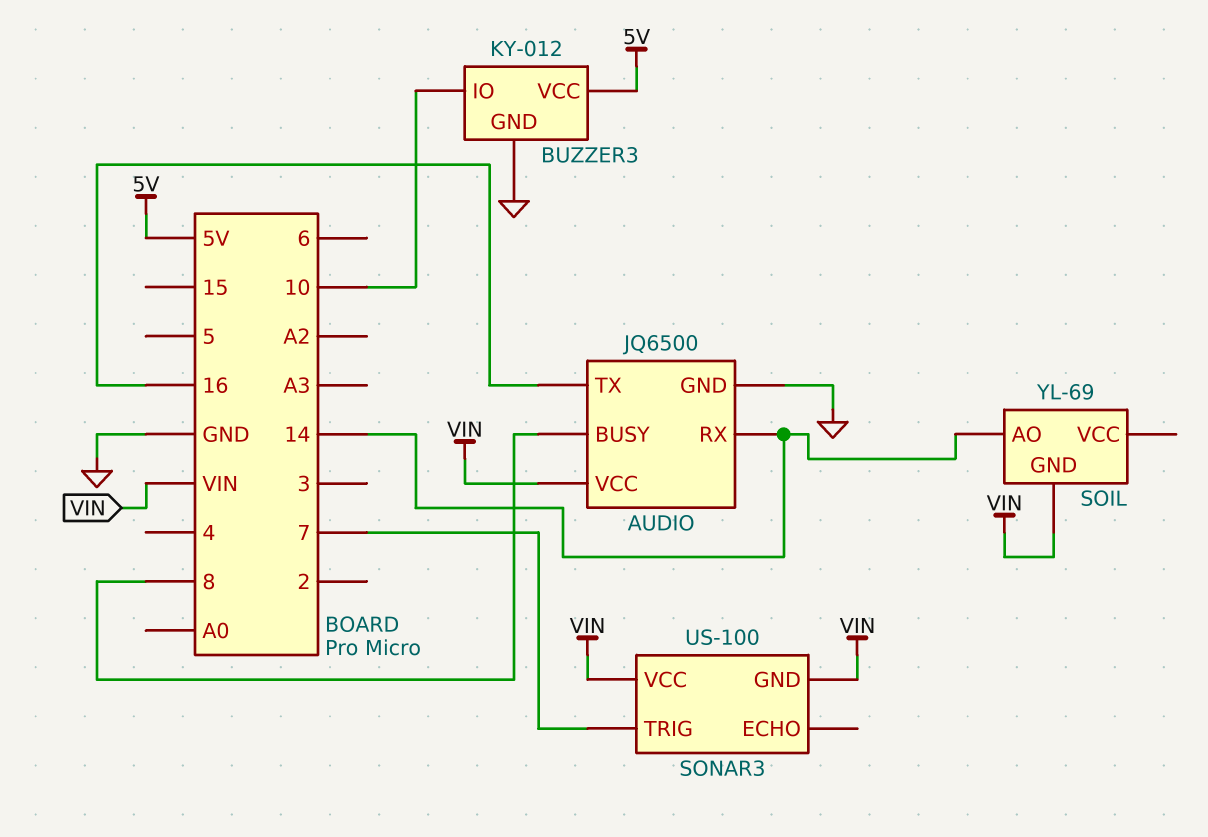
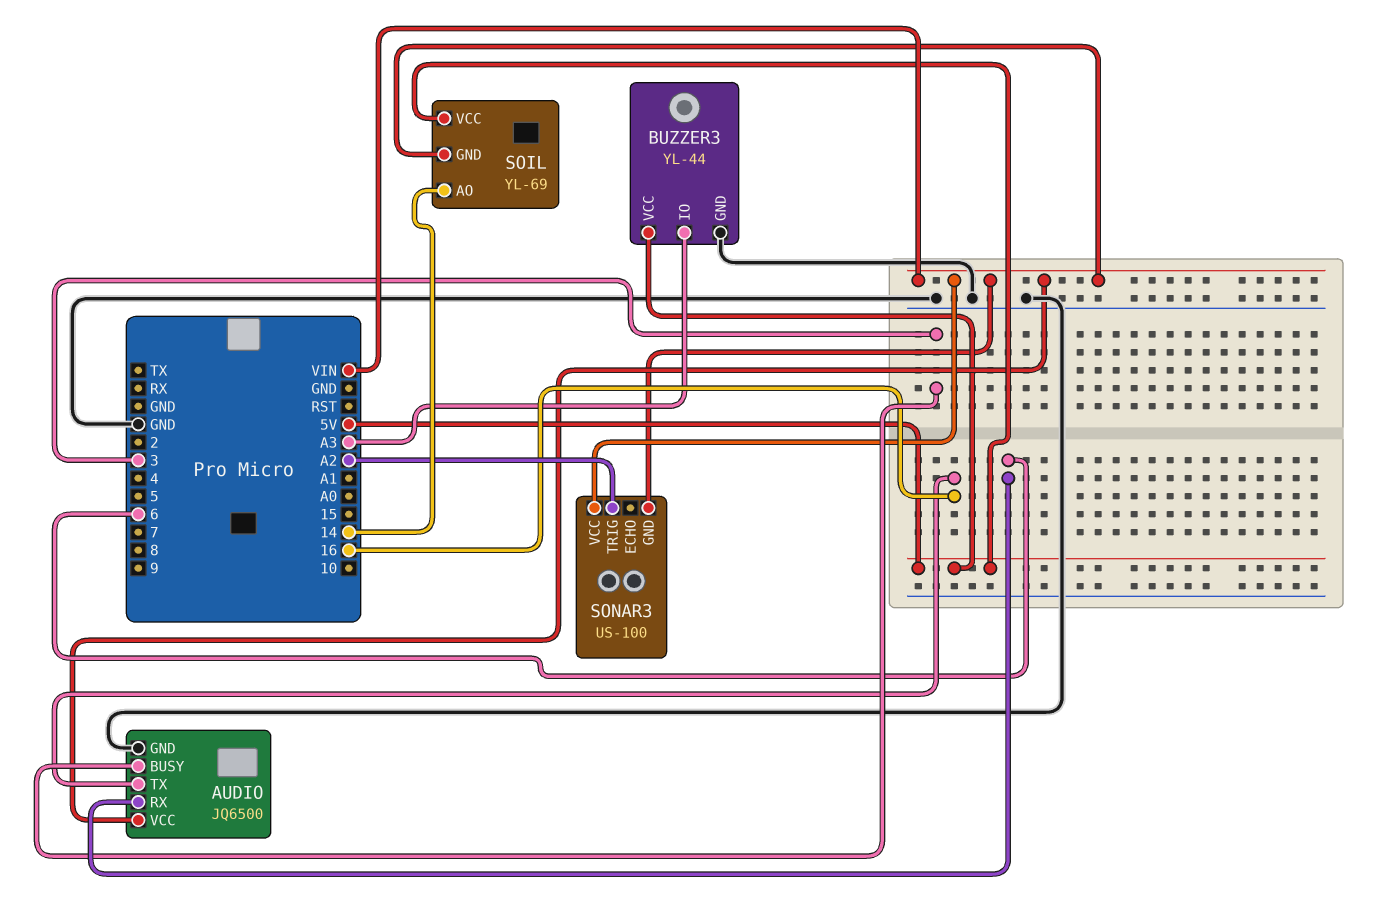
AUDIO pin BUSY: 8 -> 3
AUDIO pin RX: 14 -> 6
BUZZER3: KY-012 -> YL-44
BUZZER3 pin IO: 10 -> A3
SOIL pin VCC: none -> 5V
SONAR3 pin TRIG: 7 -> A2

